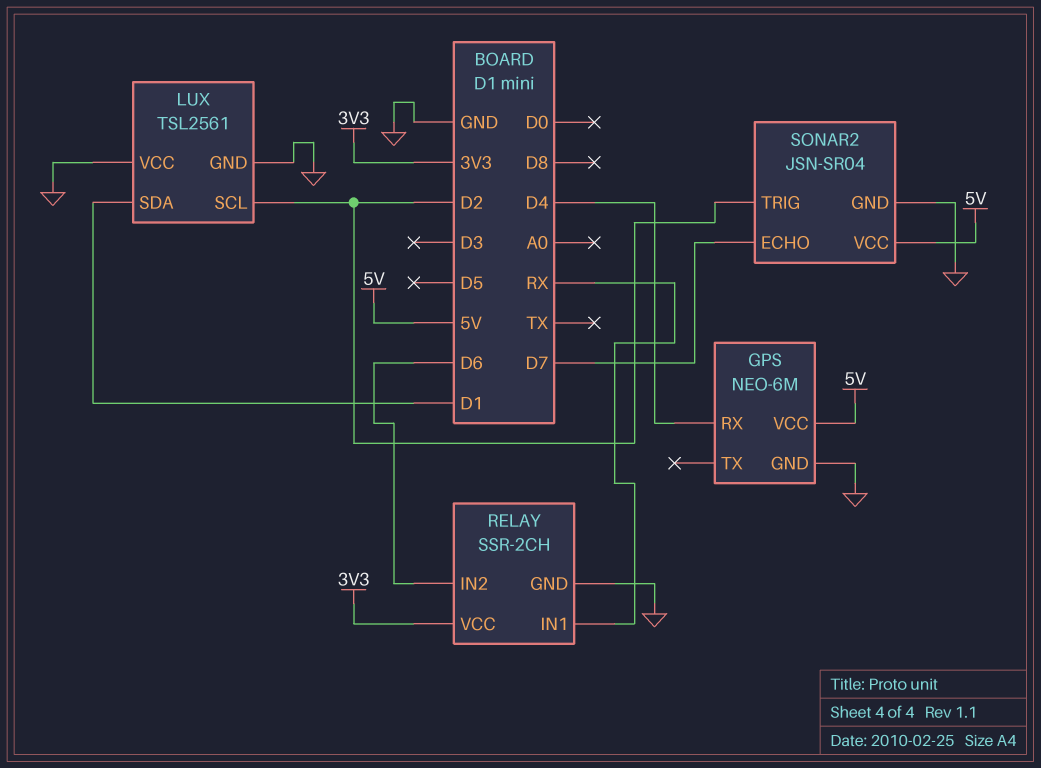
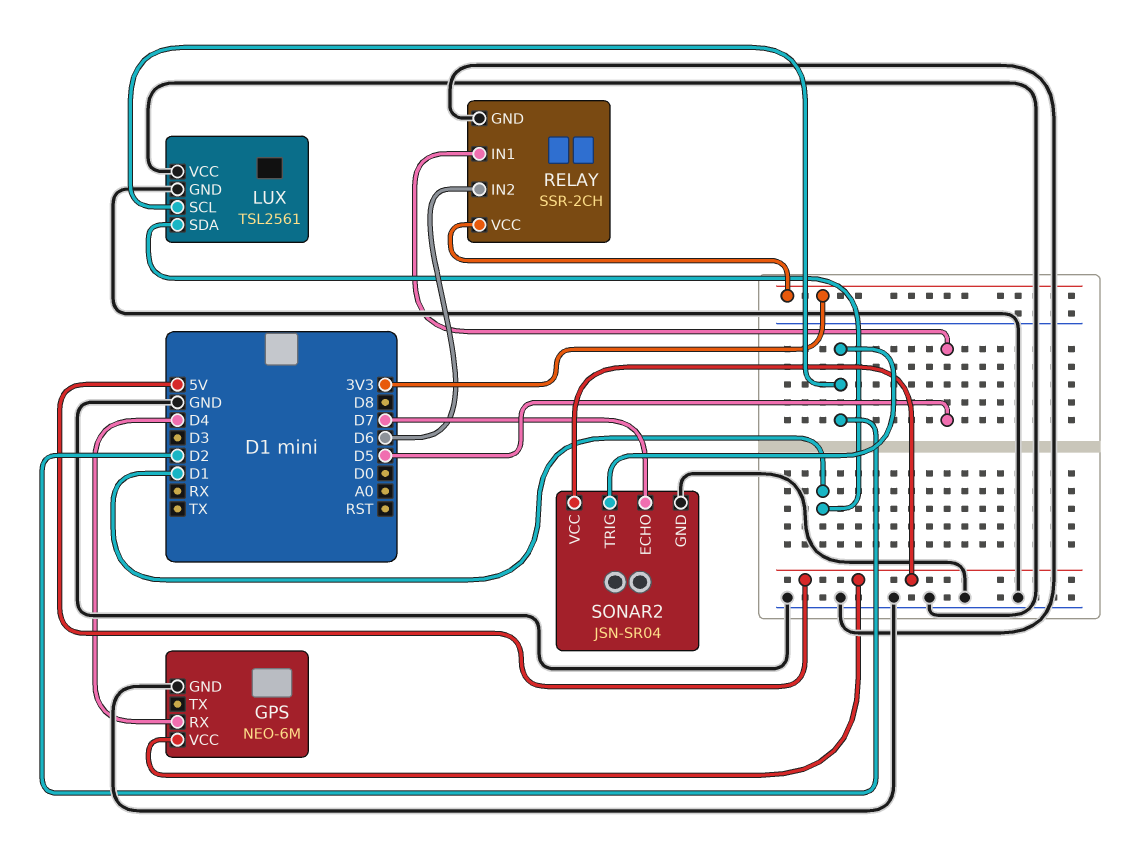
RELAY pin IN1: RX -> D5

